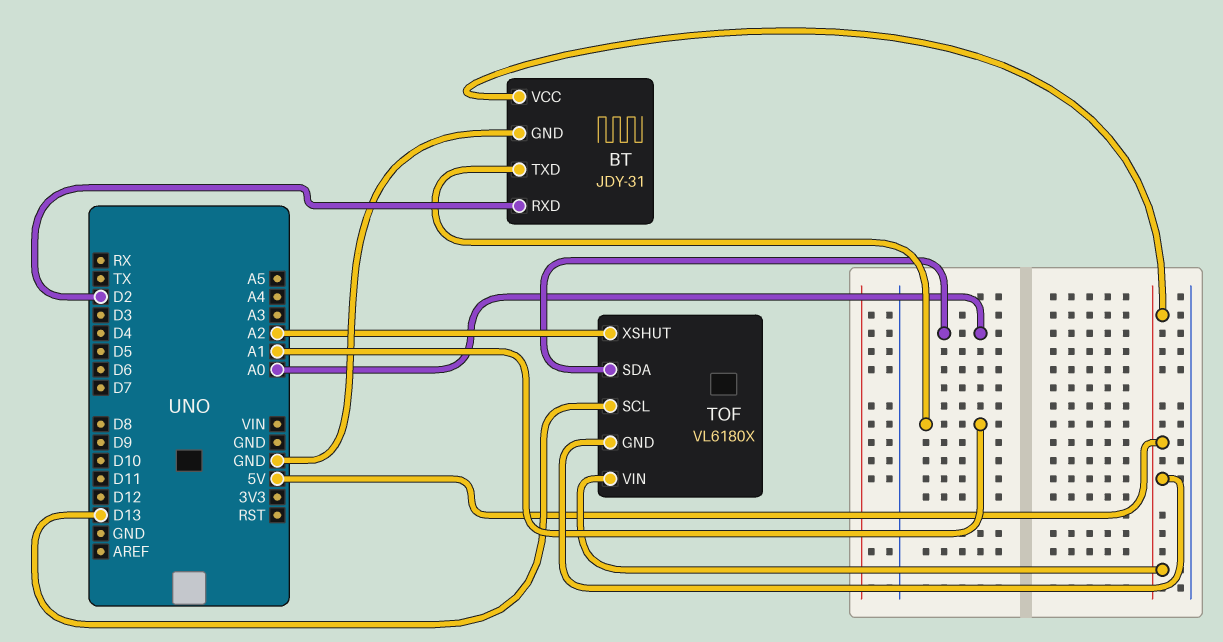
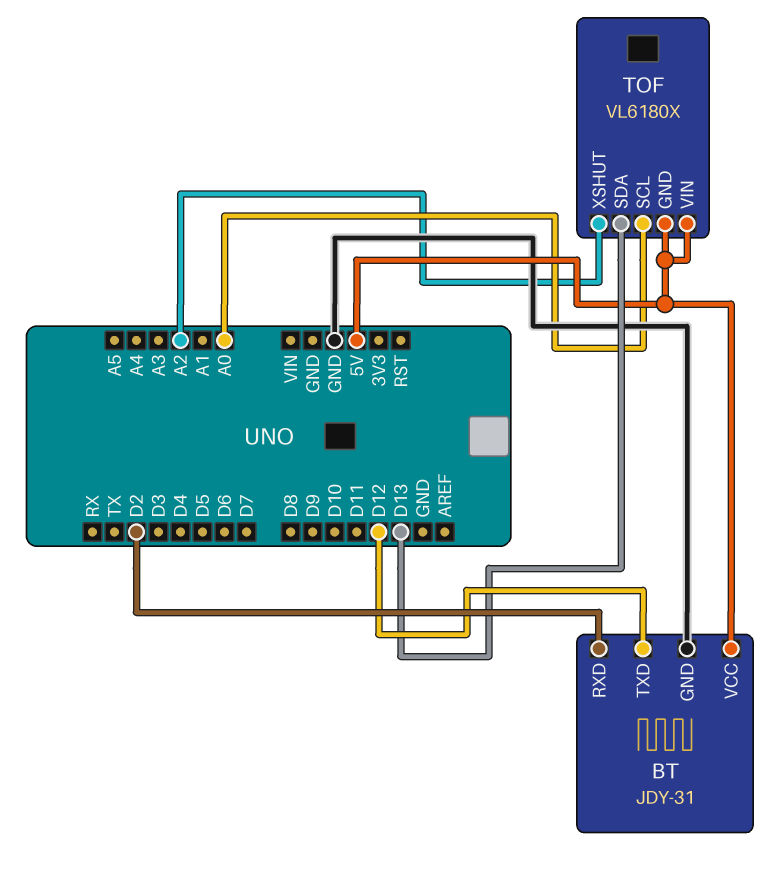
BT pin TXD: A1 -> D12
TOF pin SCL: D13 -> A0
TOF pin SDA: A0 -> D13

